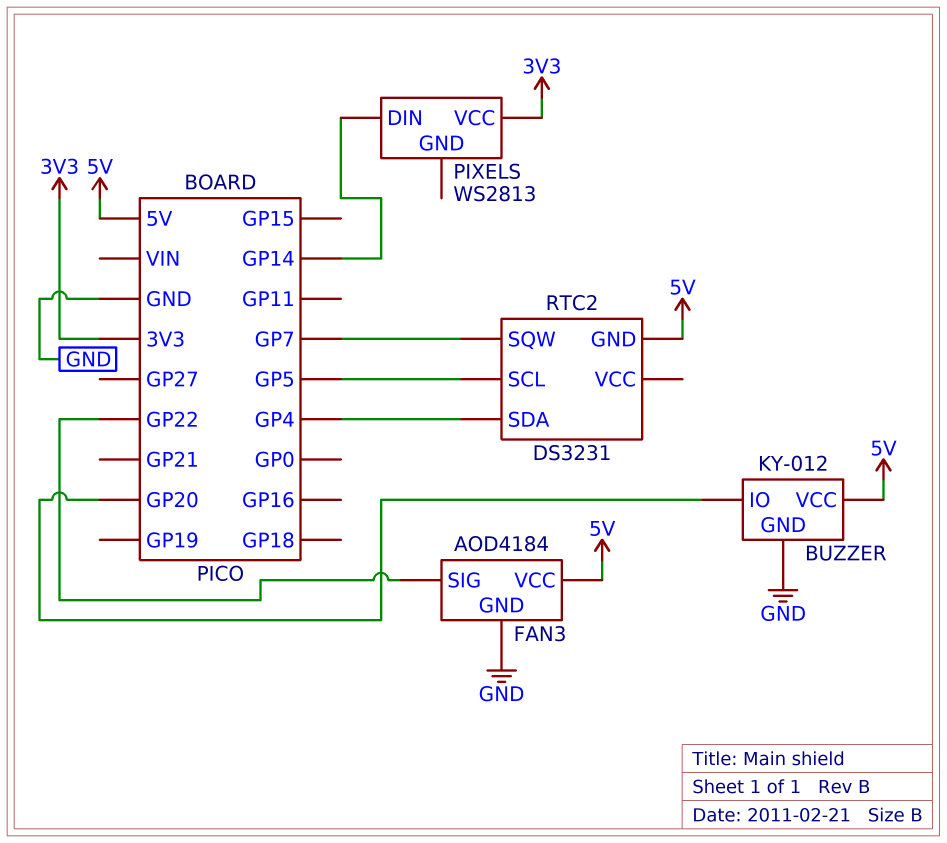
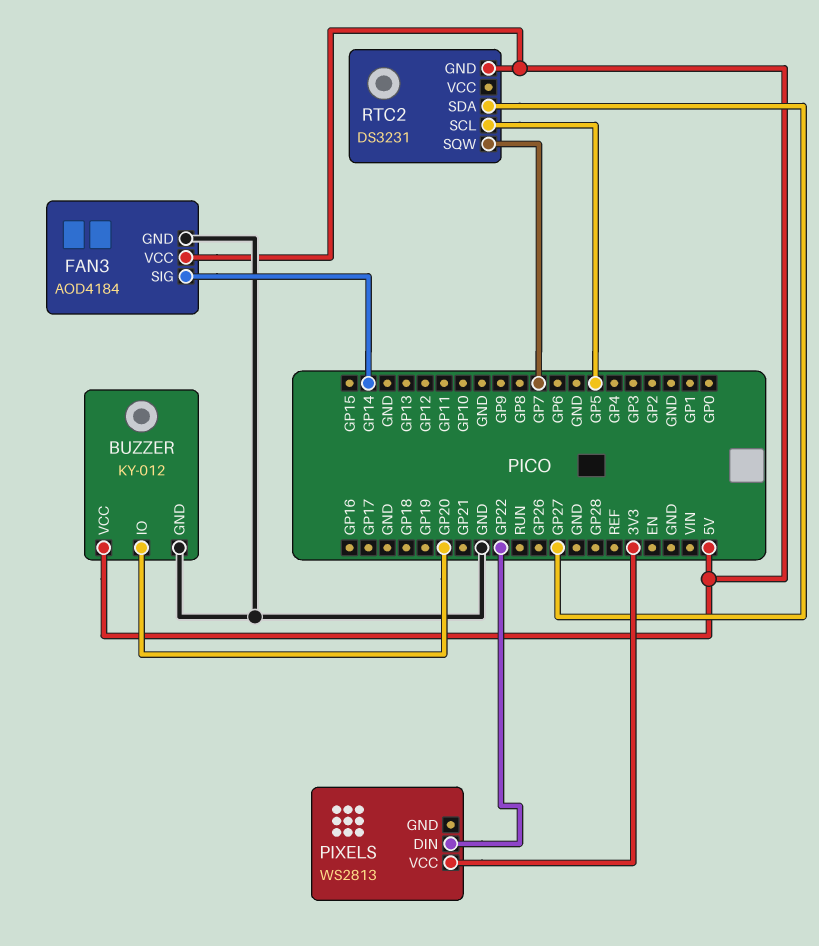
FAN3 pin SIG: GP22 -> GP14
PIXELS pin DIN: GP14 -> GP22
RTC2 pin SDA: GP4 -> GP27

